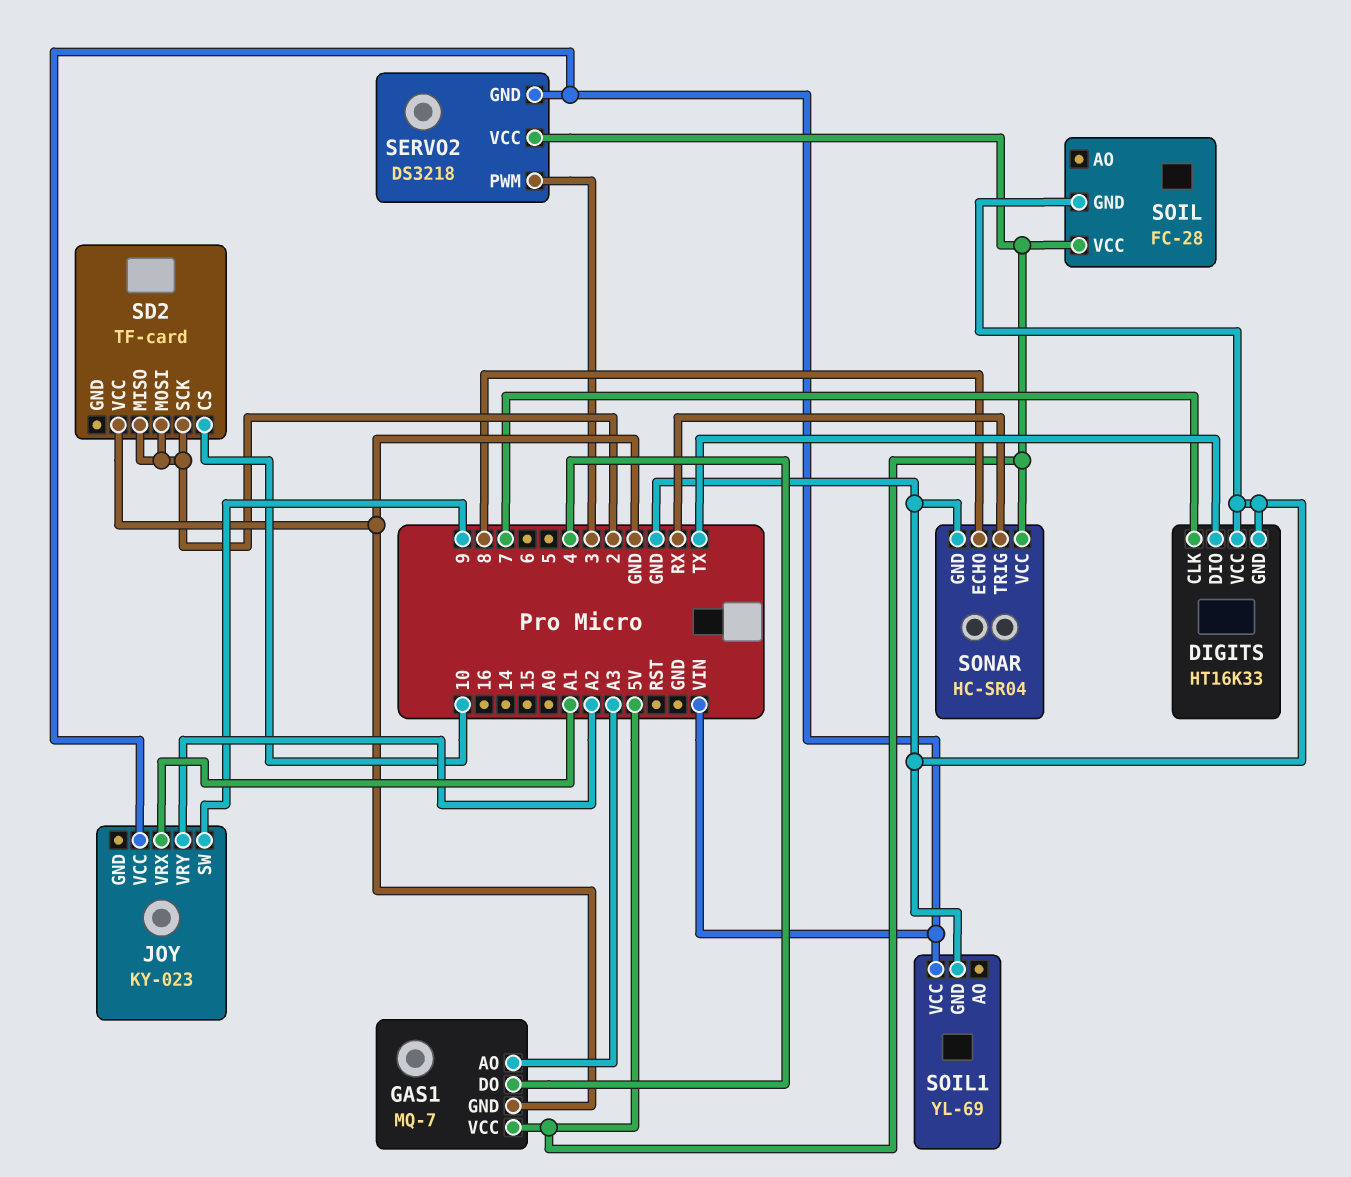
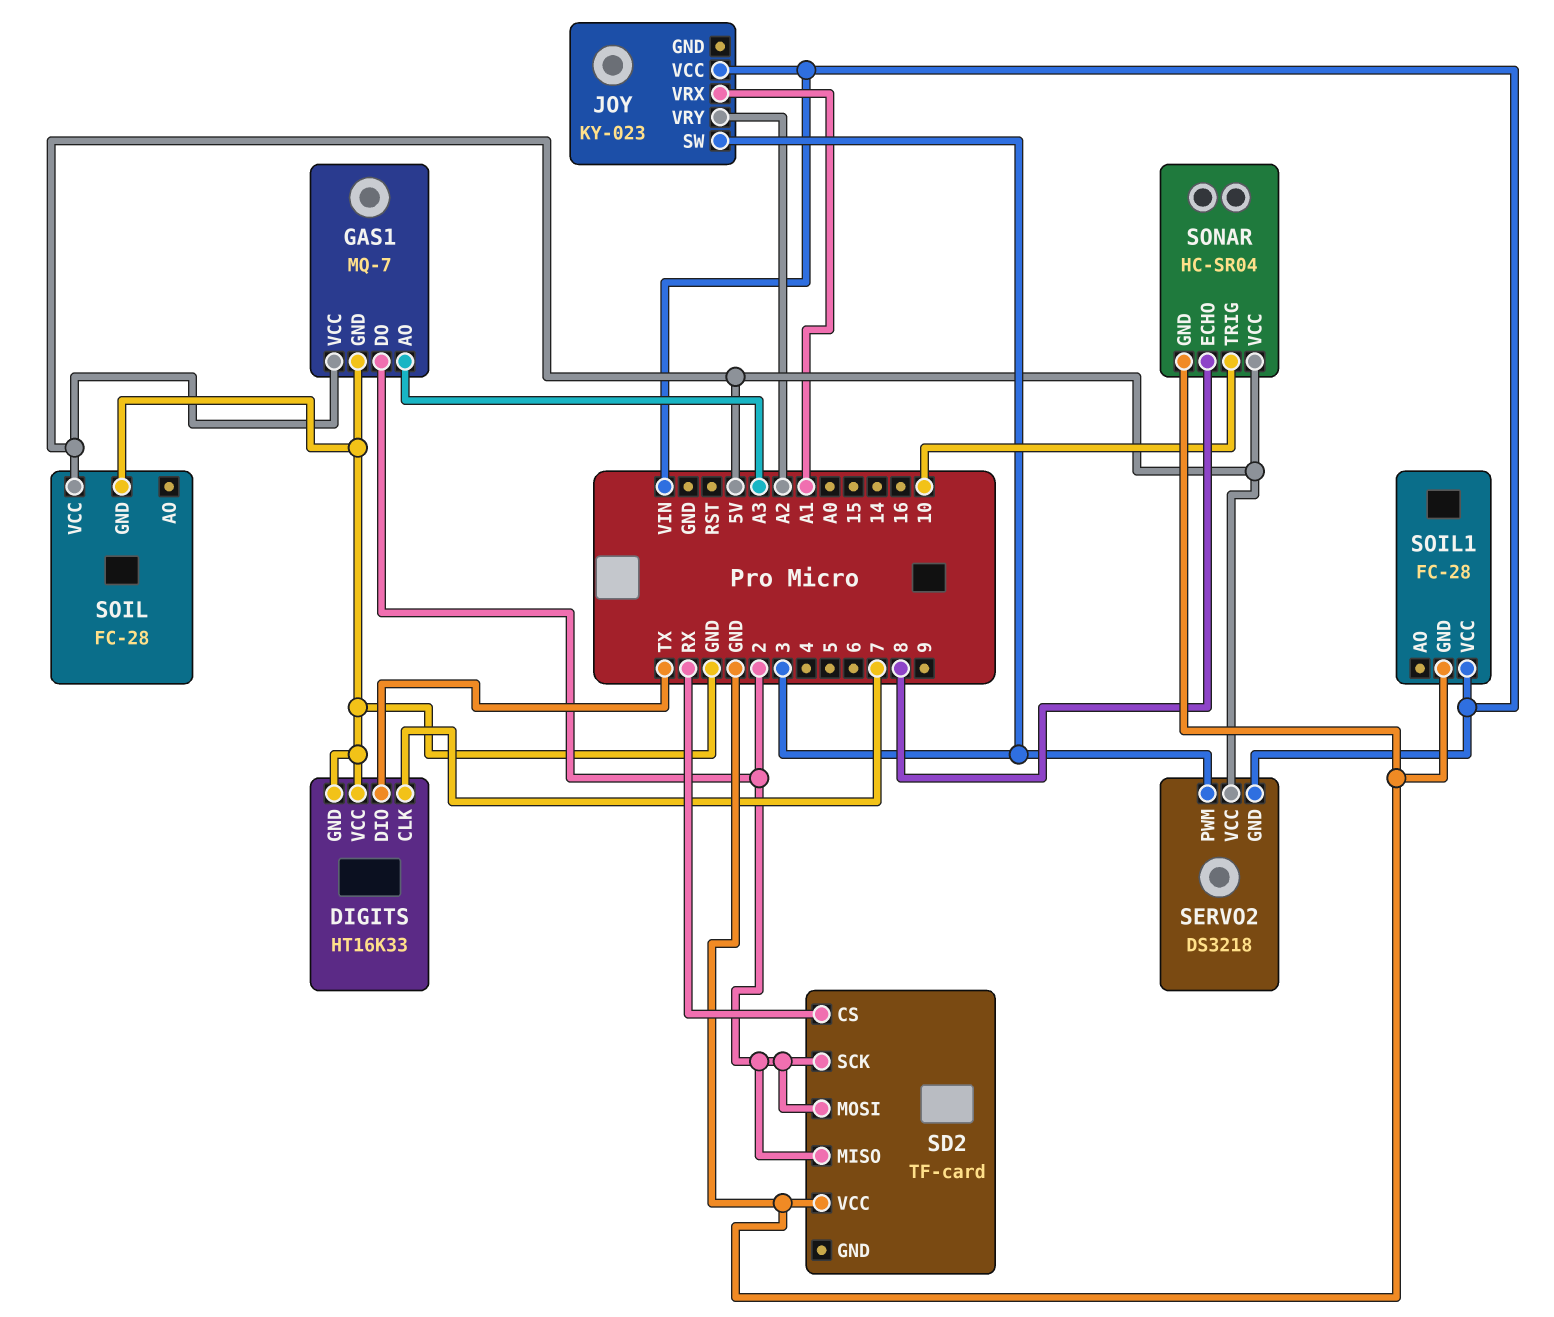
GAS1 pin DO: 4 -> 2
JOY pin SW: 9 -> 3
SD2 pin CS: 10 -> RX
SOIL1: YL-69 -> FC-28
SONAR pin TRIG: RX -> 10

